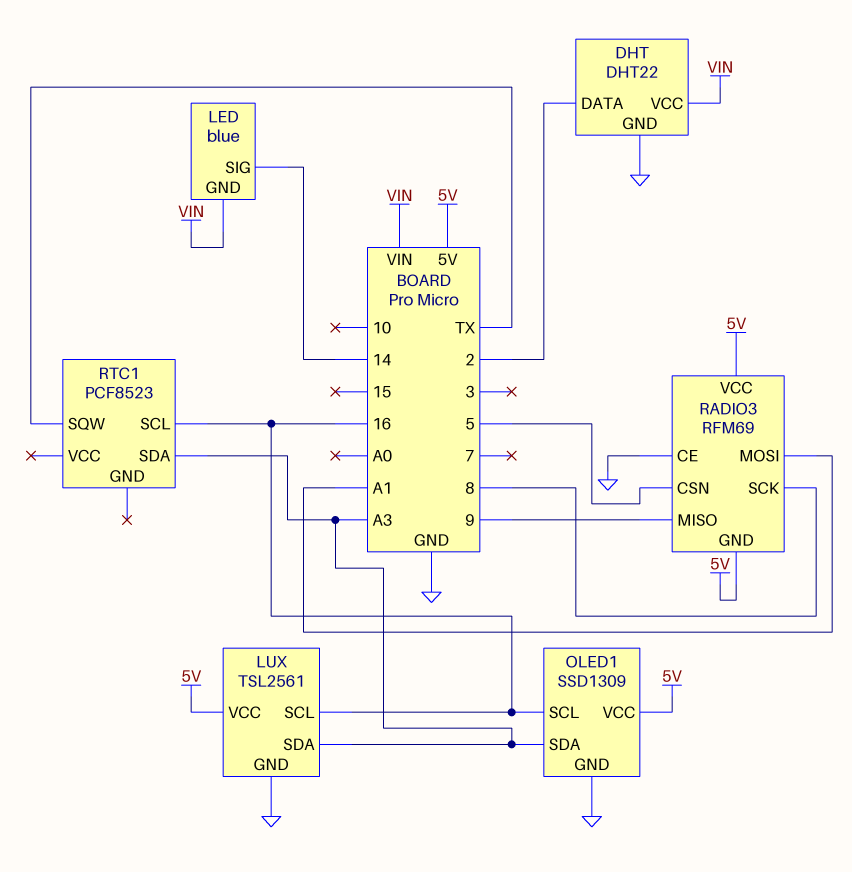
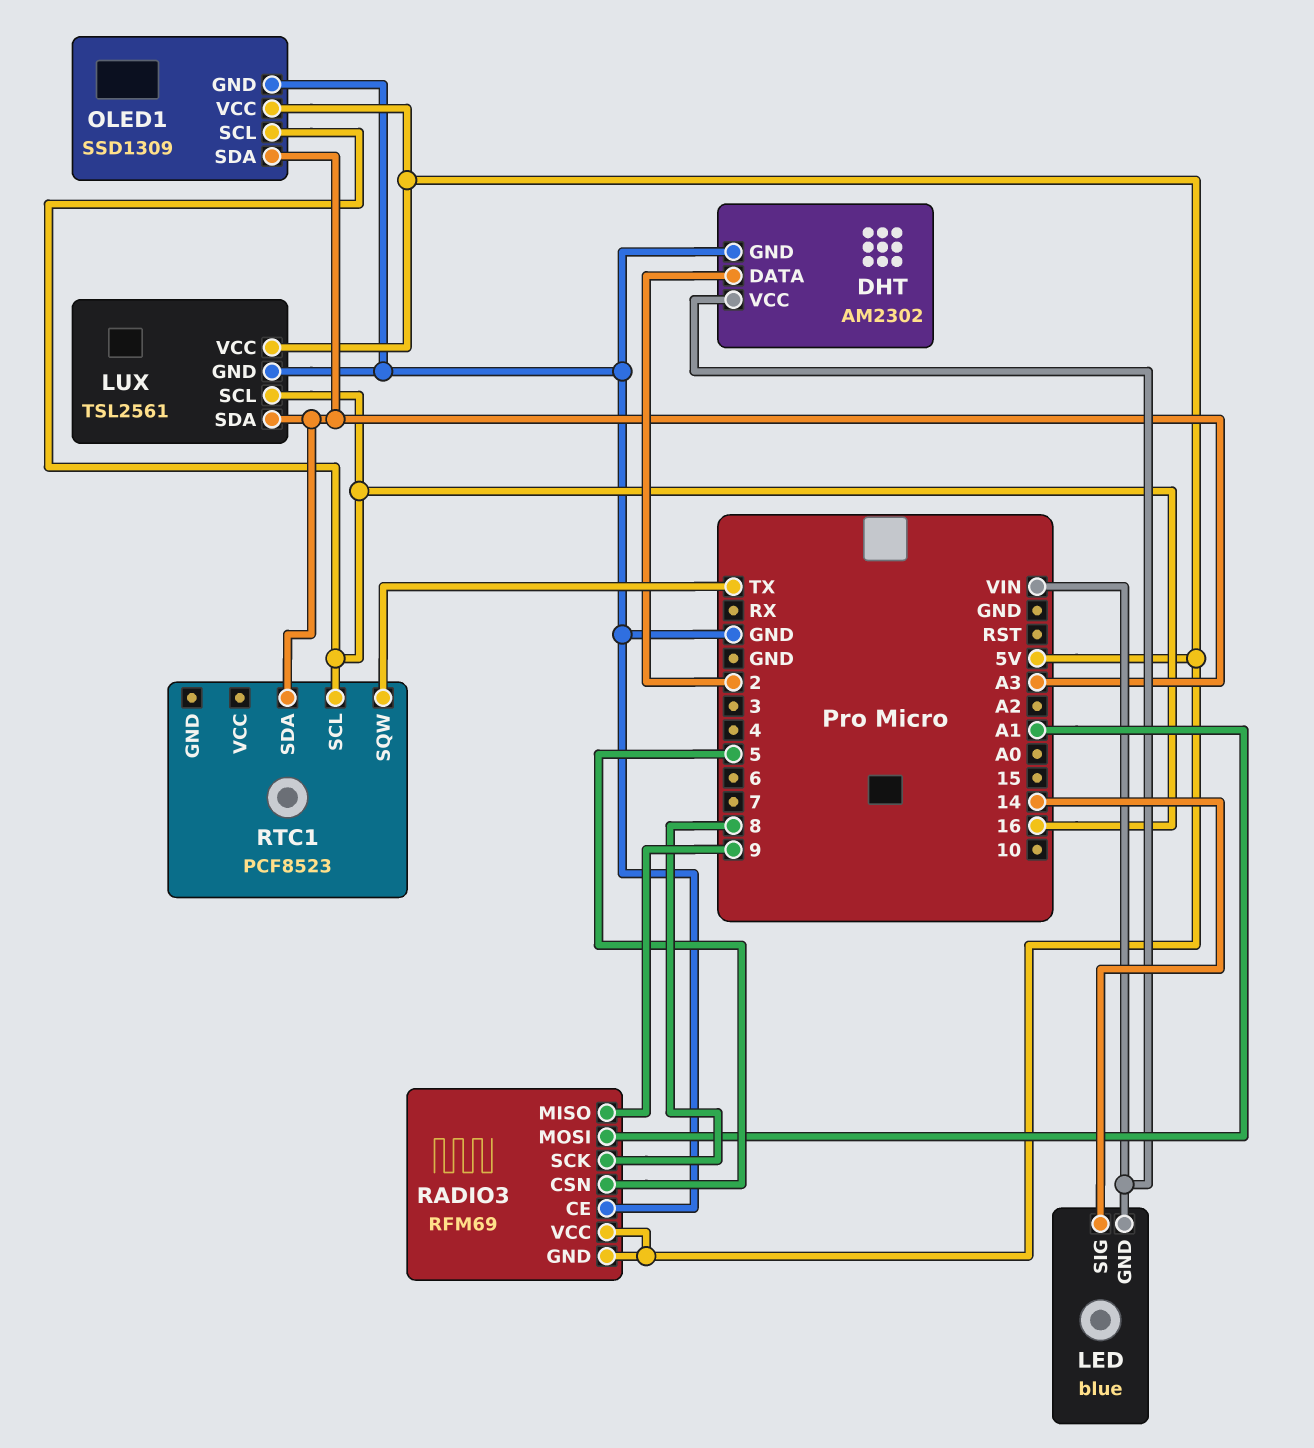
DHT: DHT22 -> AM2302

